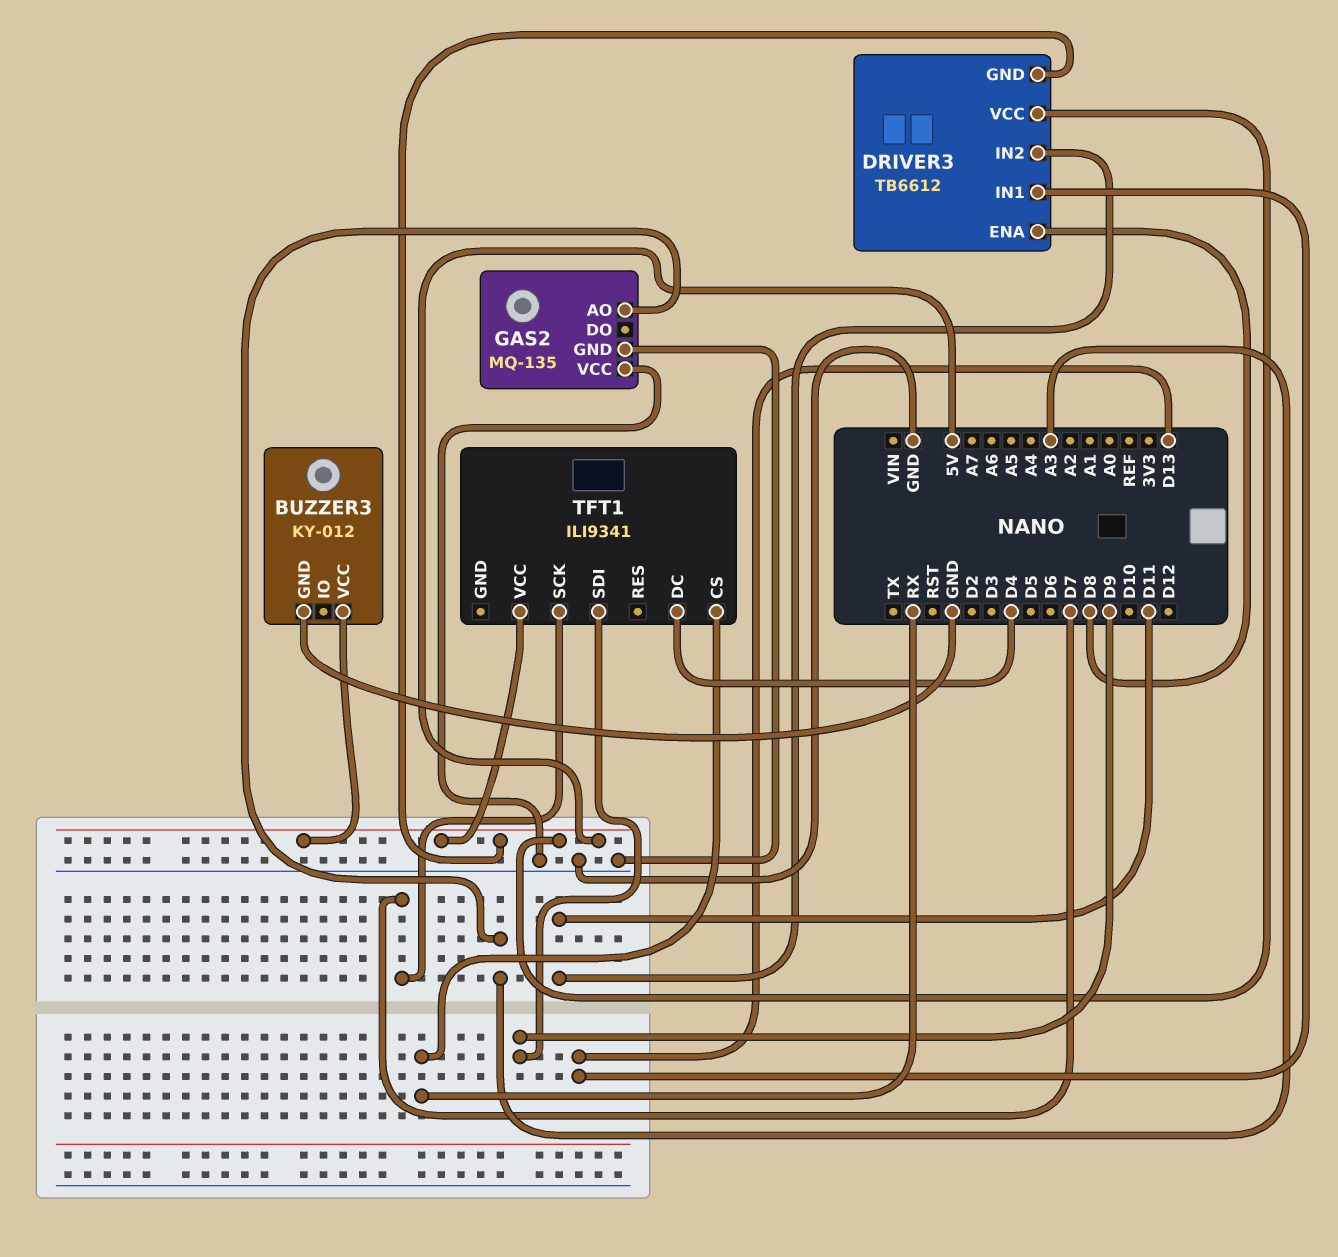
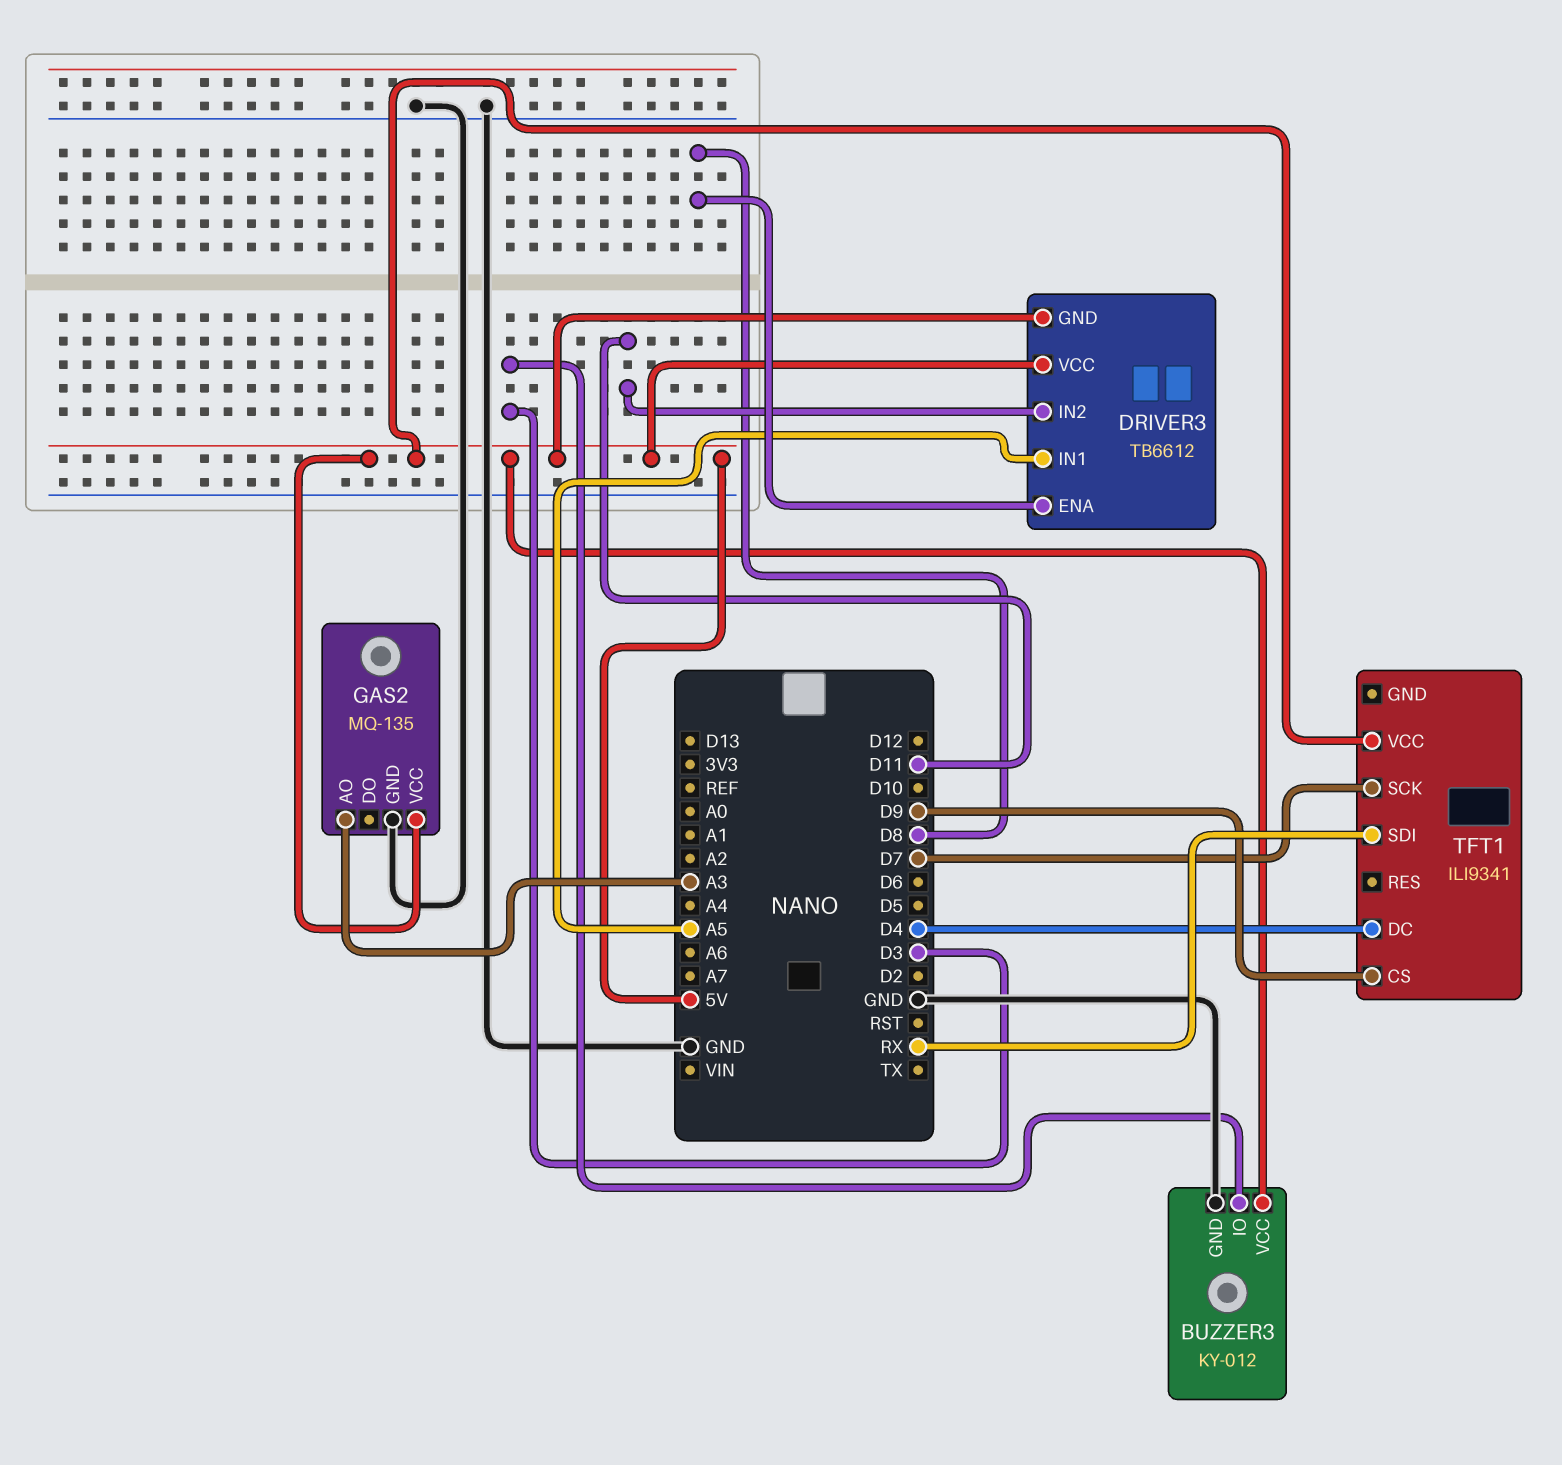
BUZZER3 pin IO: none -> D3
DRIVER3 pin IN1: D13 -> A5
GAS2 pin VCC: GND -> 5V
TFT1 pin CS: RX -> D9
TFT1 pin SDI: D9 -> RX

